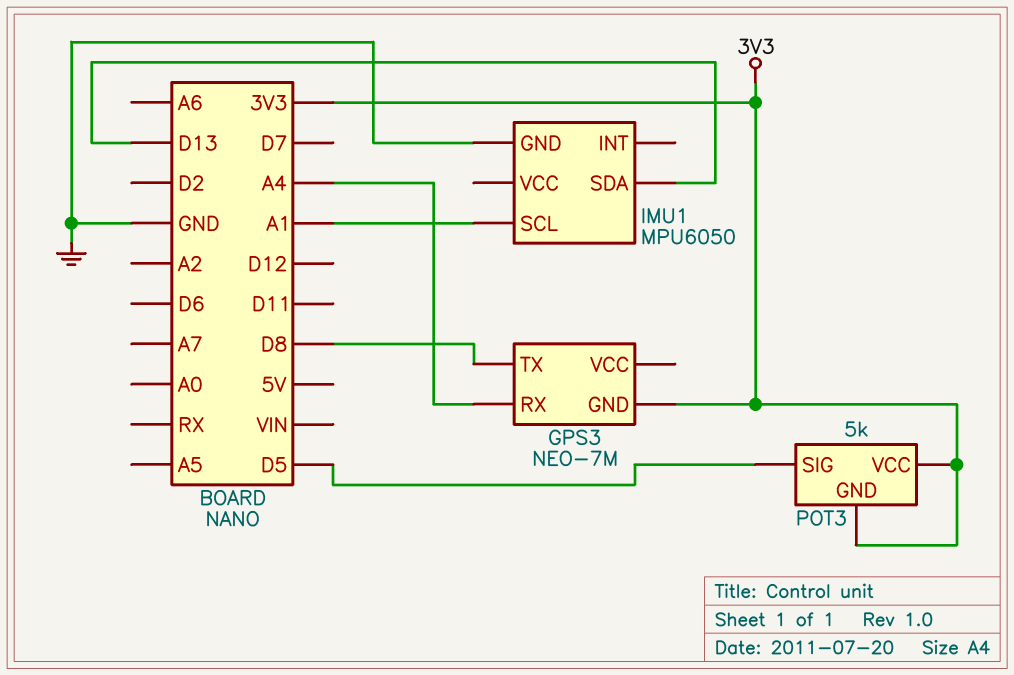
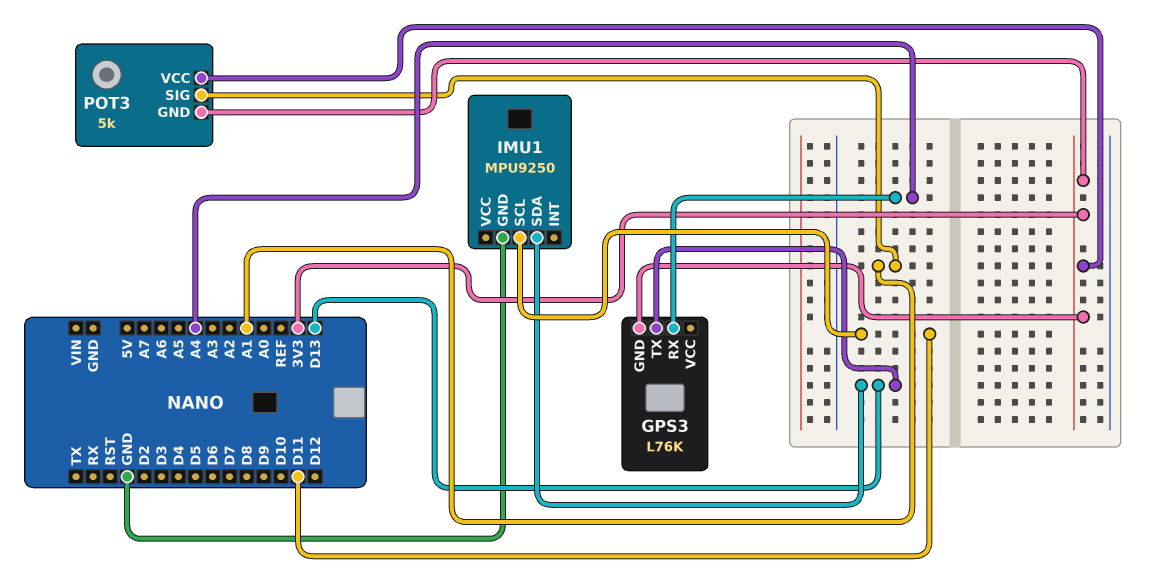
GPS3: NEO-7M -> L76K
GPS3 pin TX: D8 -> D13
IMU1: MPU6050 -> MPU9250
IMU1 pin SCL: A1 -> D11
POT3 pin SIG: D5 -> A1

